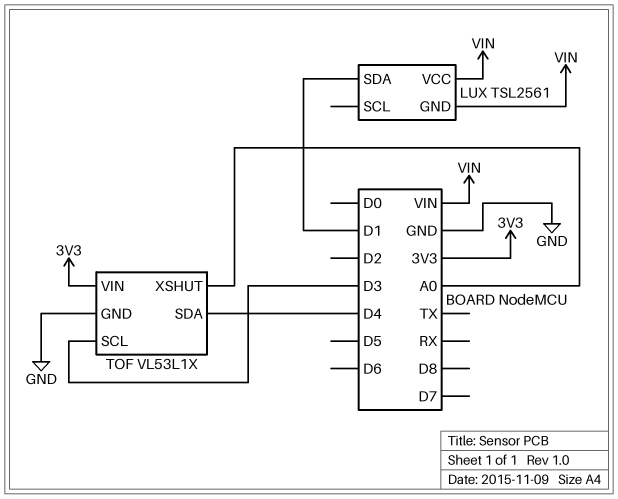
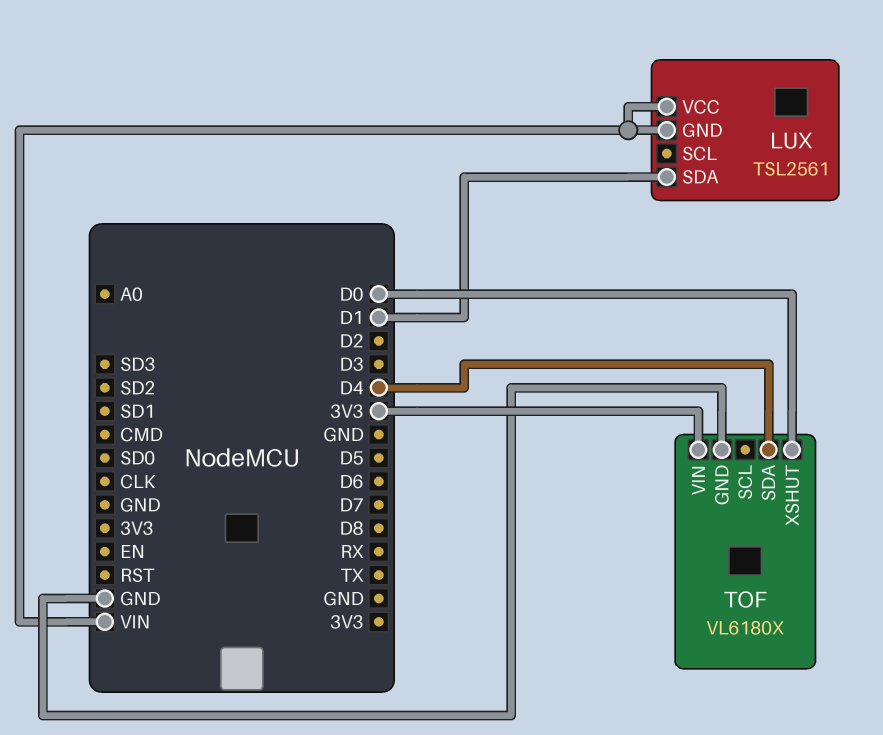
TOF: VL53L1X -> VL6180X
TOF pin SCL: D3 -> none
TOF pin XSHUT: A0 -> D0

